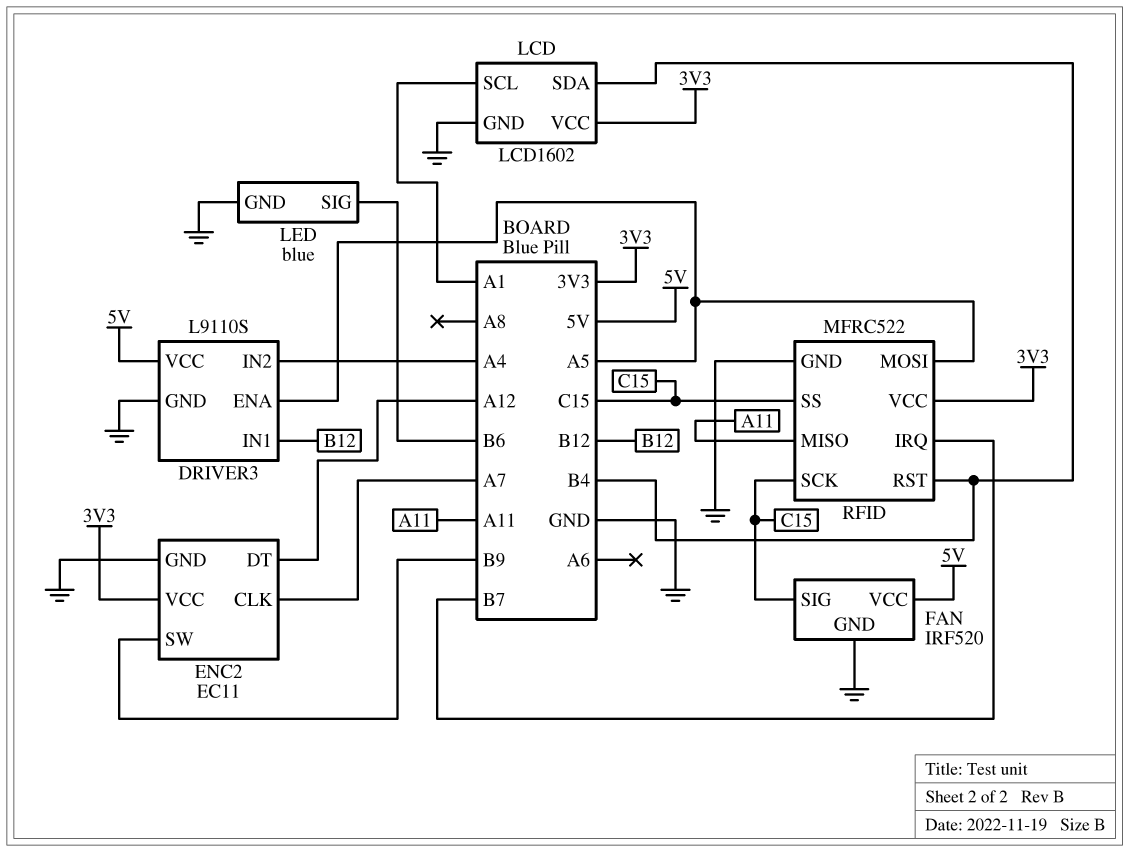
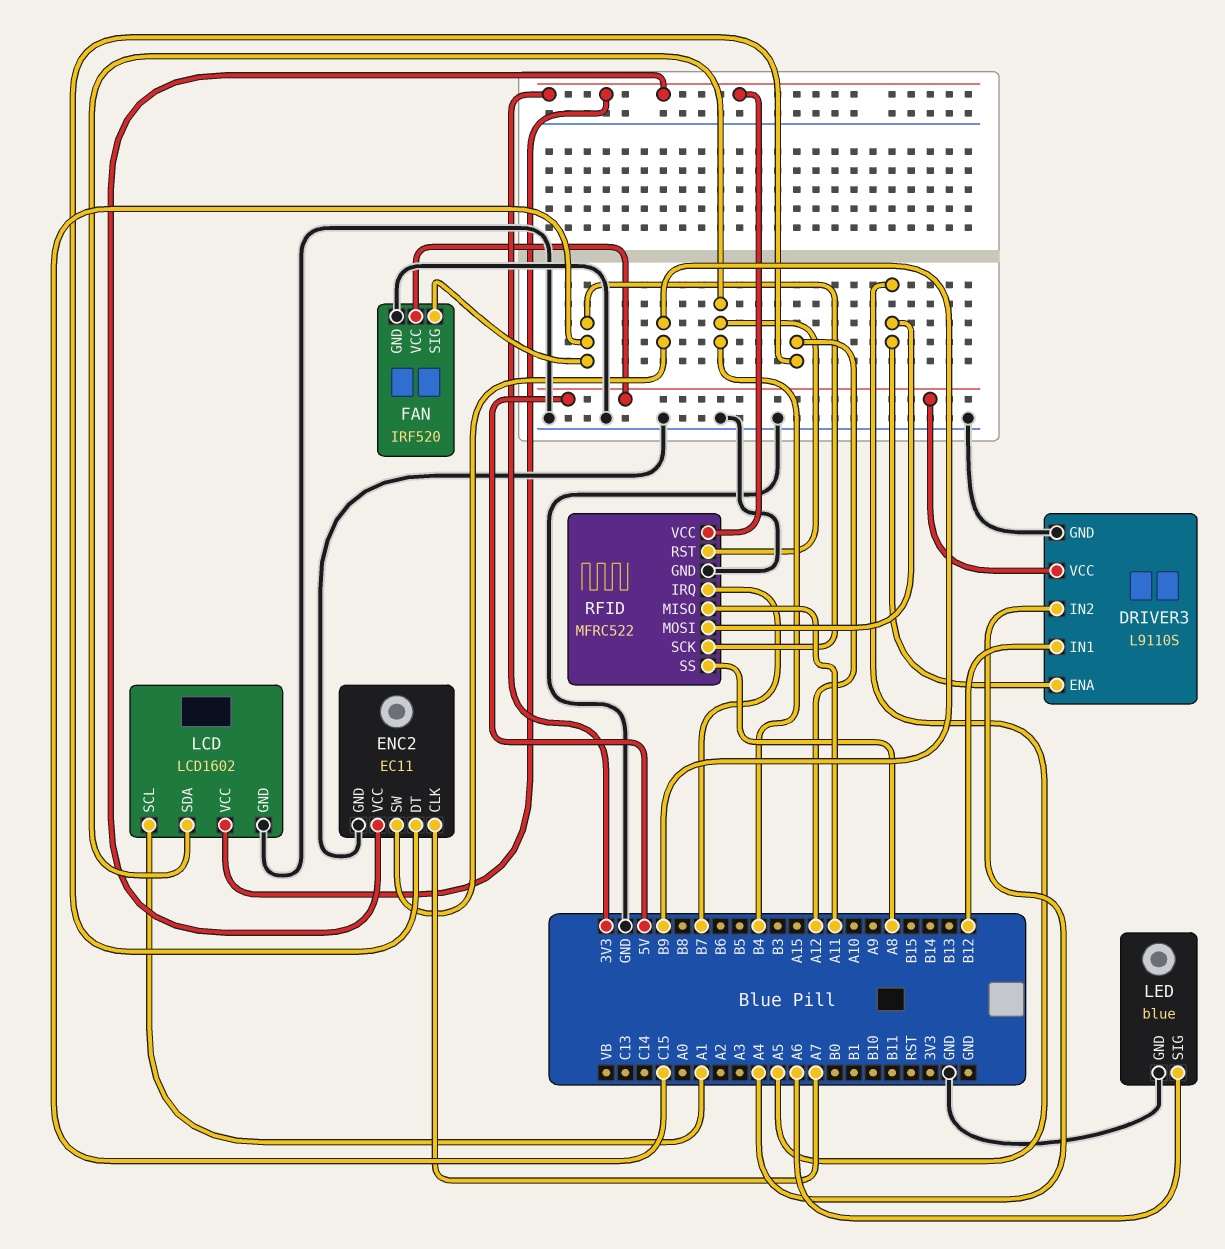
LED pin SIG: B6 -> A6
RFID pin SS: C15 -> A8

